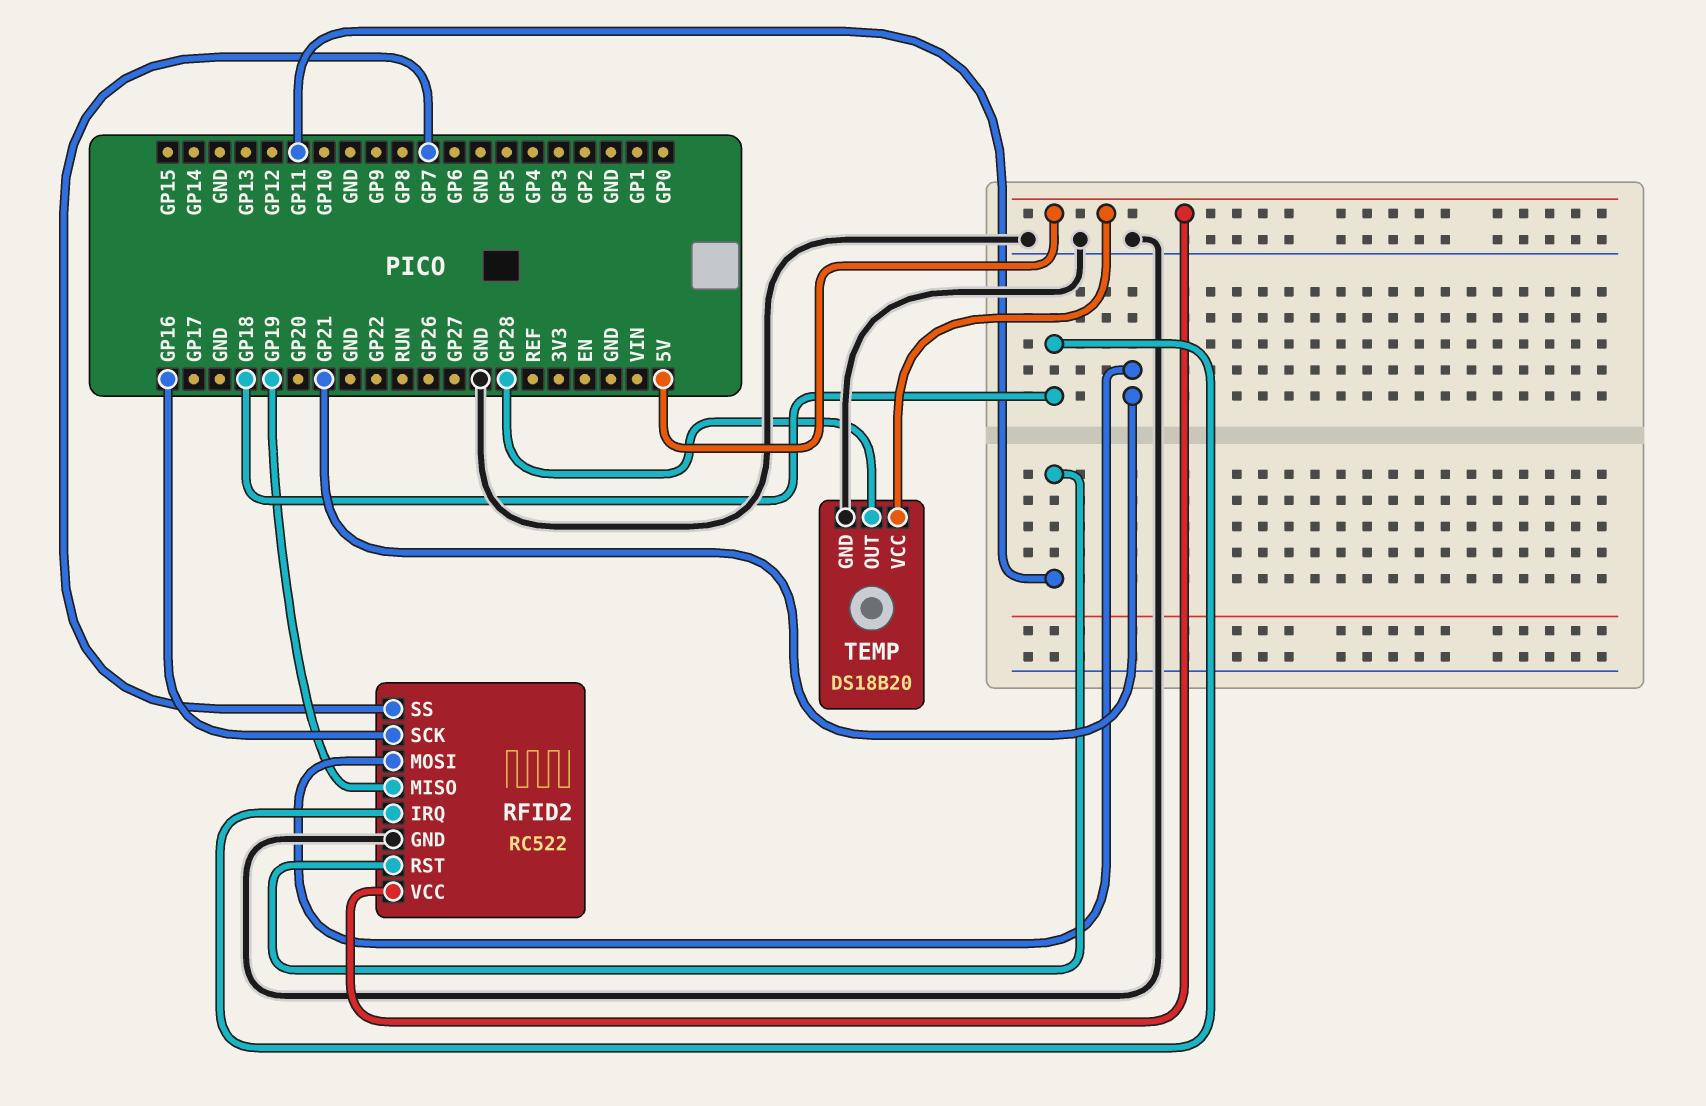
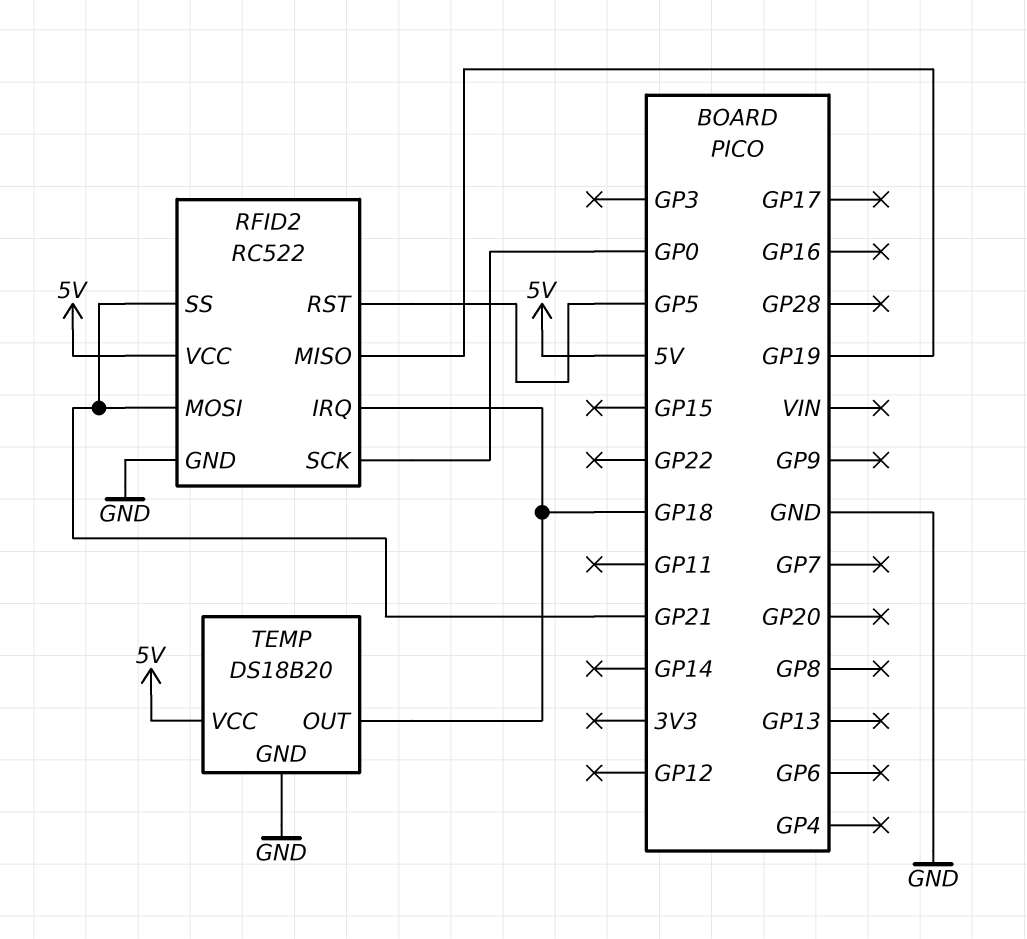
RFID2 pin RST: GP11 -> GP5
RFID2 pin SCK: GP16 -> GP0
RFID2 pin SS: GP7 -> GP21
TEMP pin OUT: GP28 -> GP18

